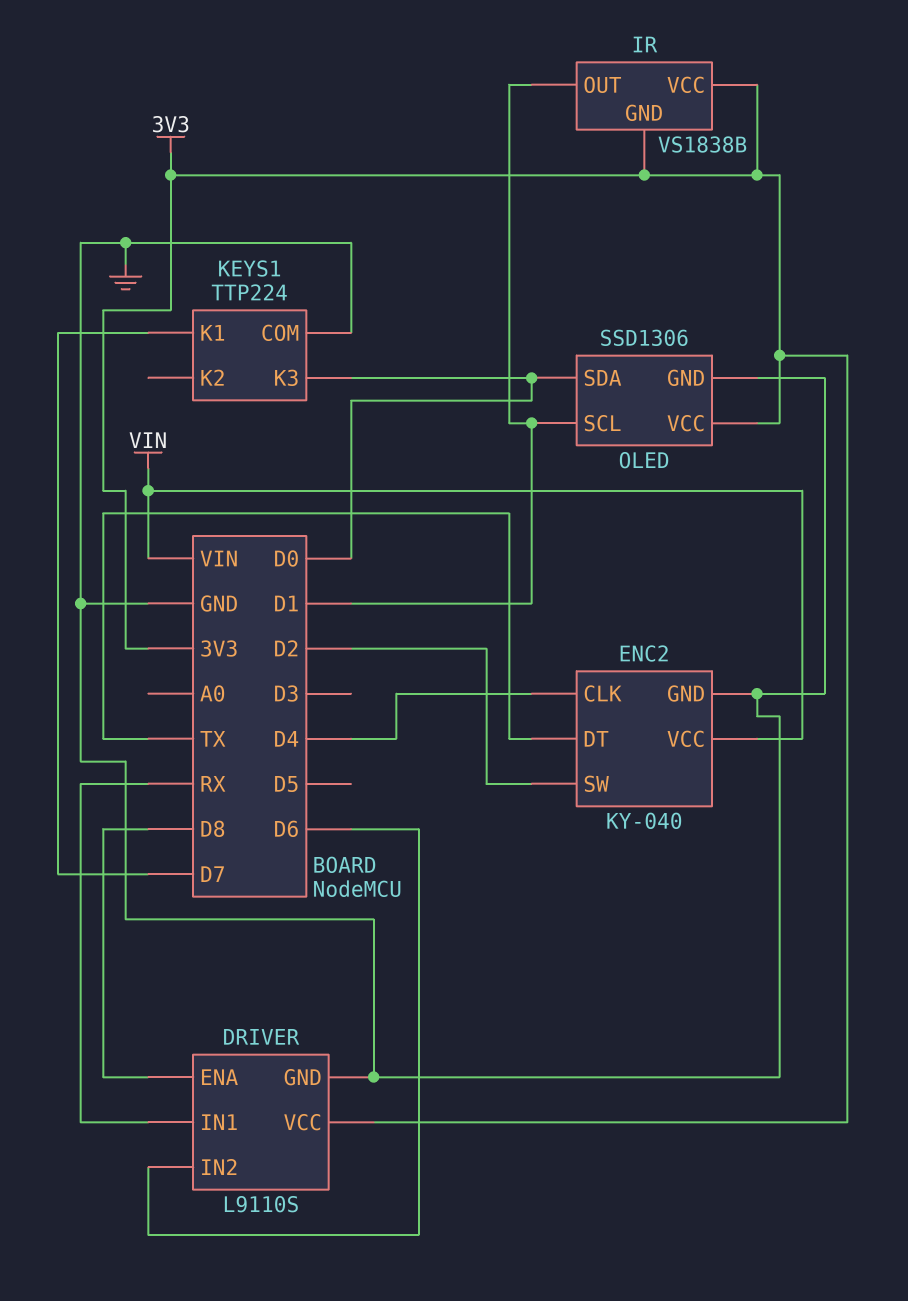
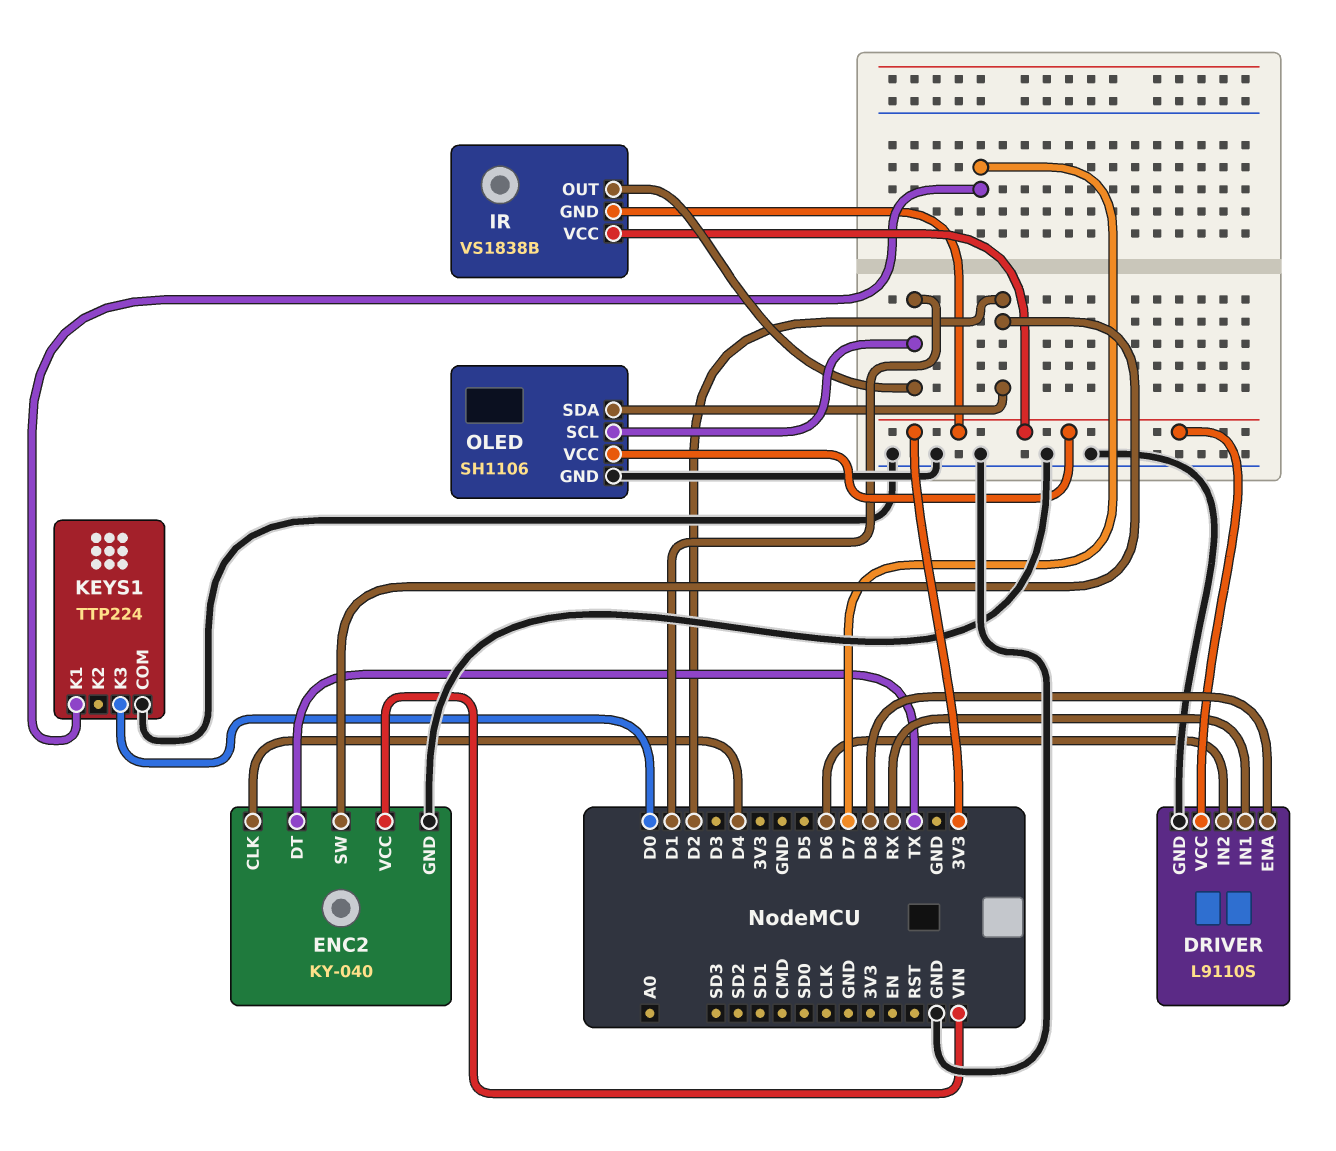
OLED: SSD1306 -> SH1106
OLED pin SDA: D0 -> D2

